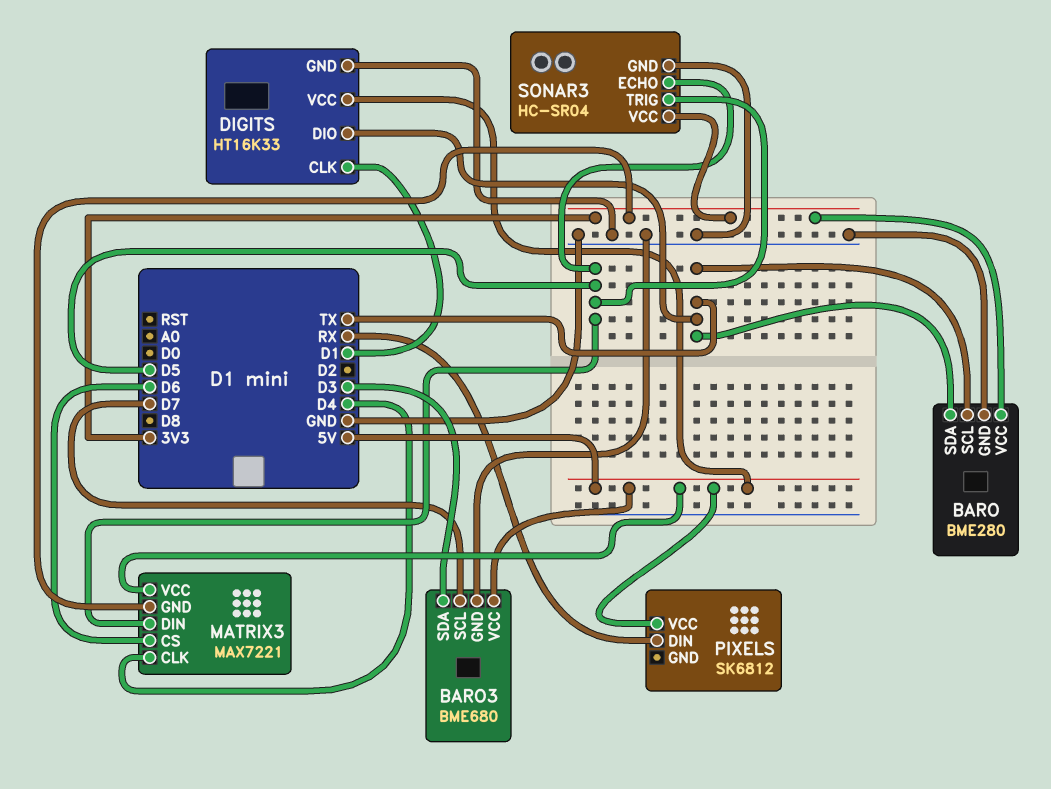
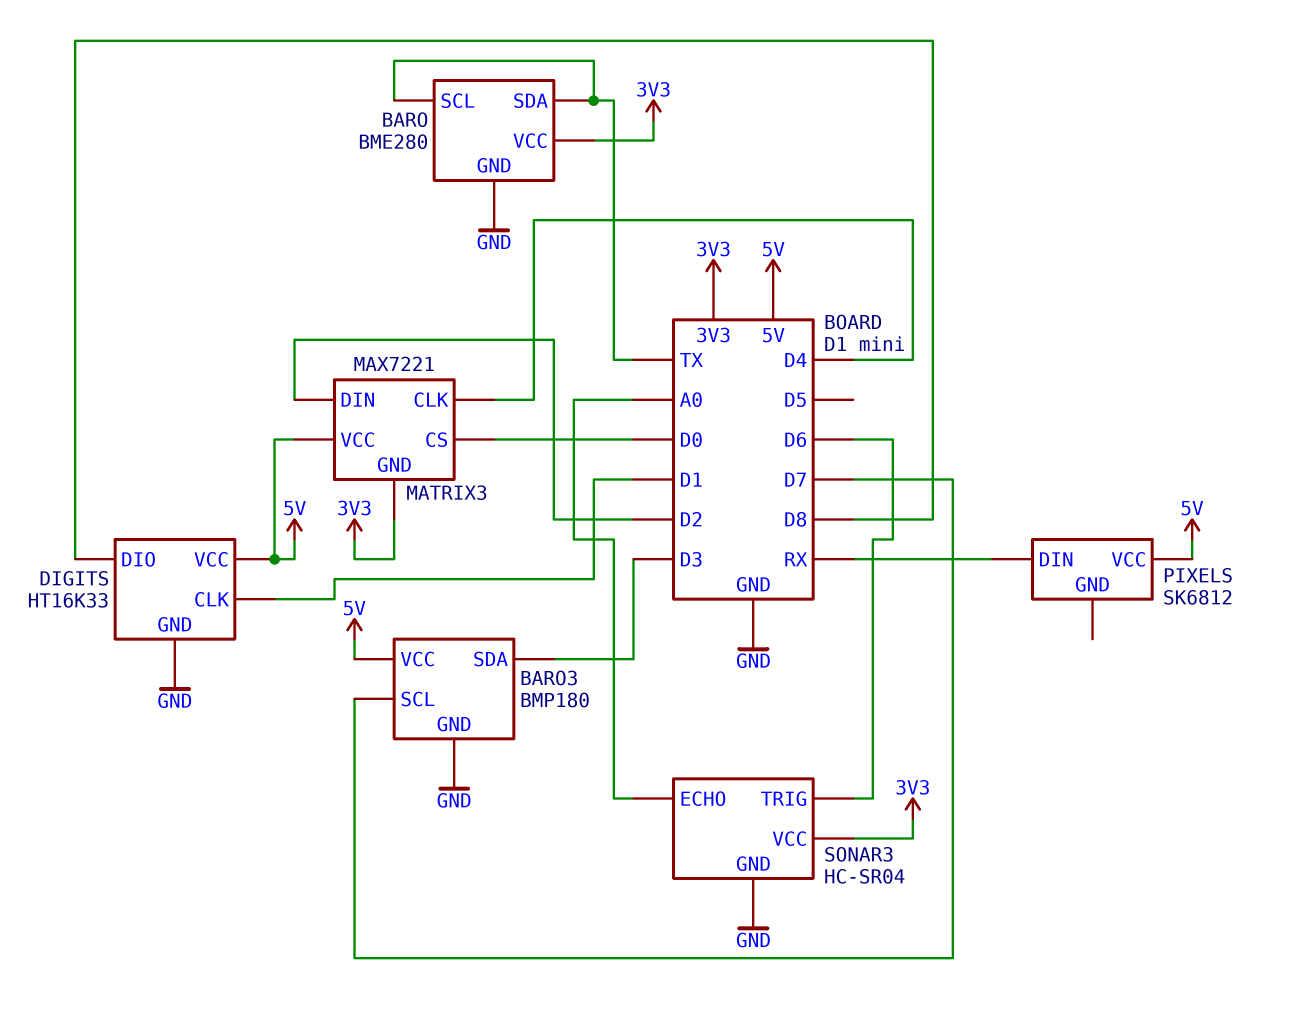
BARO3: BME680 -> BMP180
DIGITS pin DIO: TX -> D8
MATRIX3 pin CS: D6 -> D0
MATRIX3 pin DIN: D5 -> D2
SONAR3 pin ECHO: D5 -> A0
SONAR3 pin TRIG: D5 -> D6

